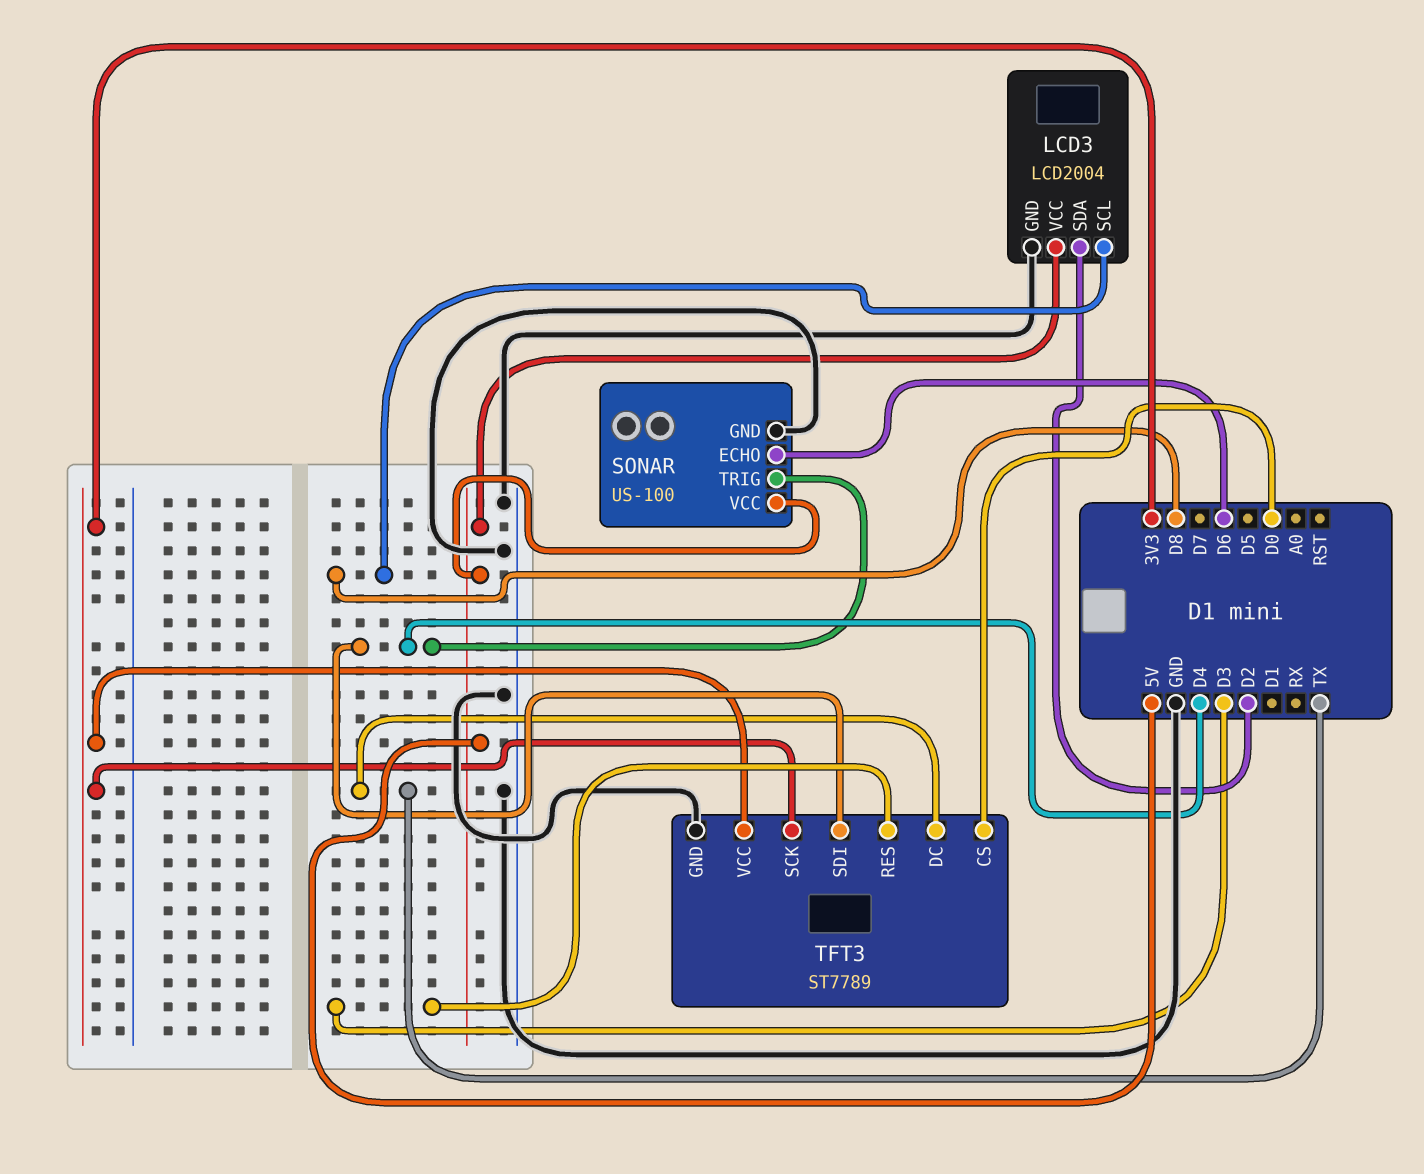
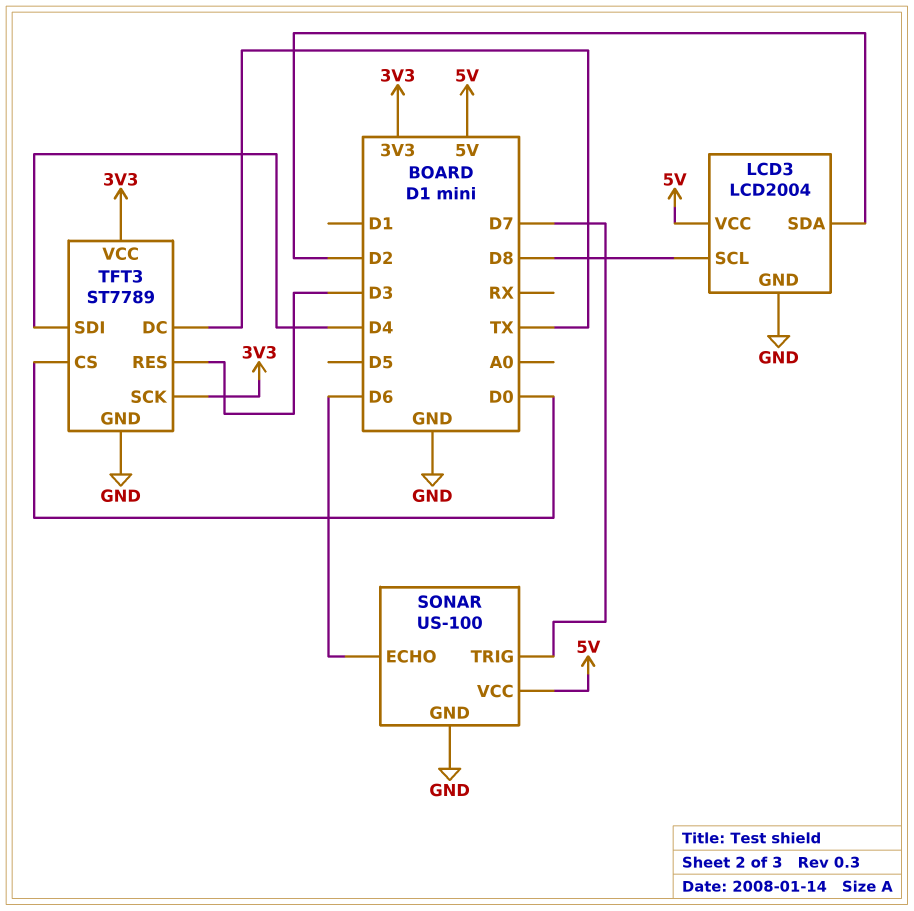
SONAR pin TRIG: D4 -> D7

